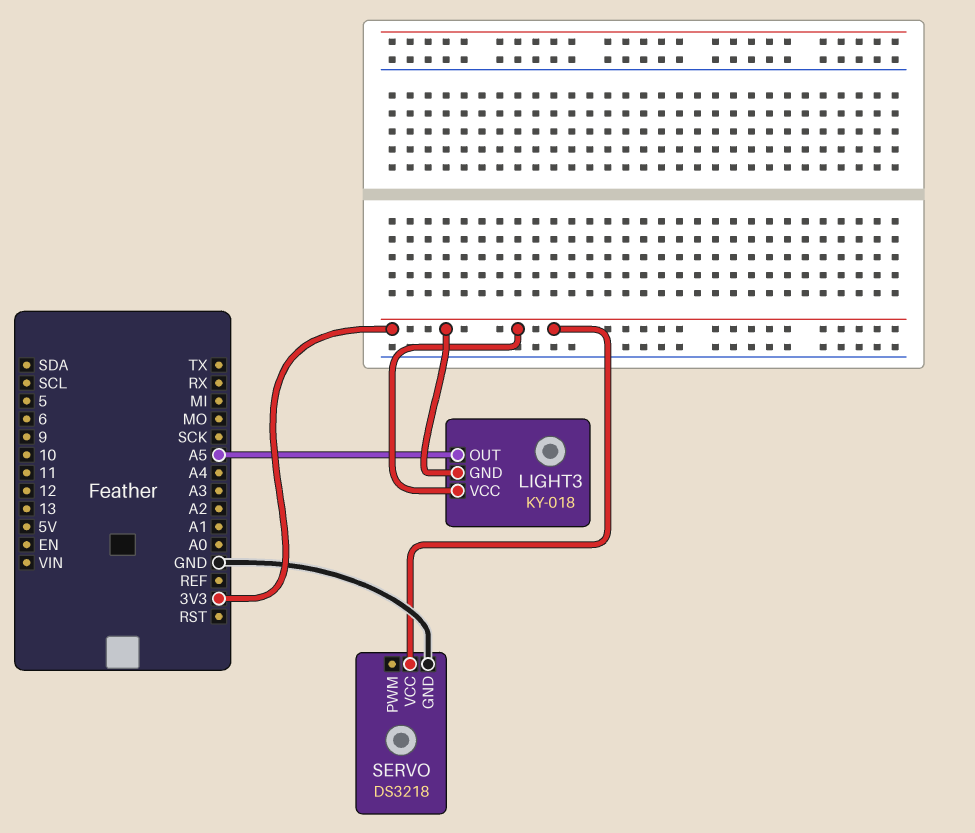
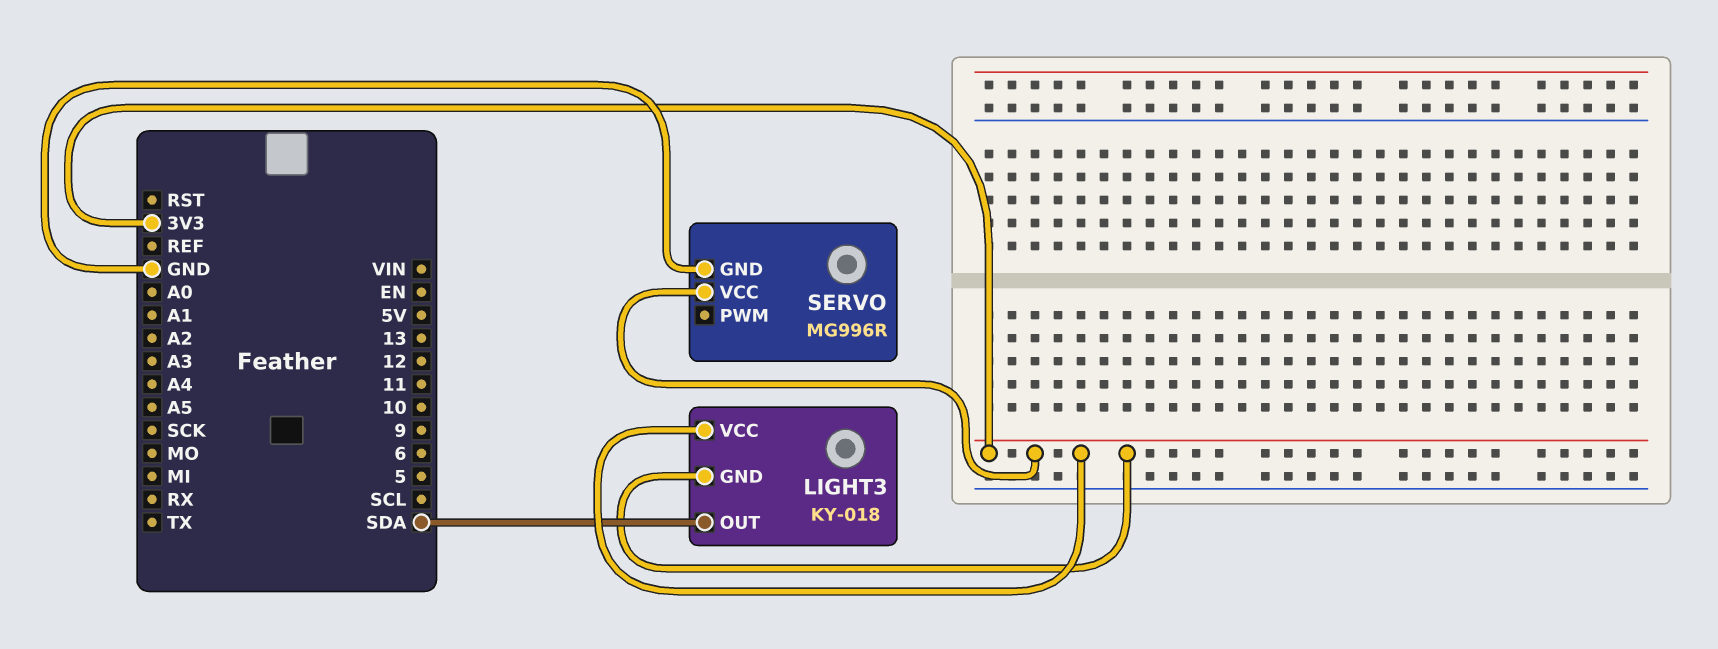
LIGHT3 pin OUT: A5 -> SDA
SERVO: DS3218 -> MG996R

